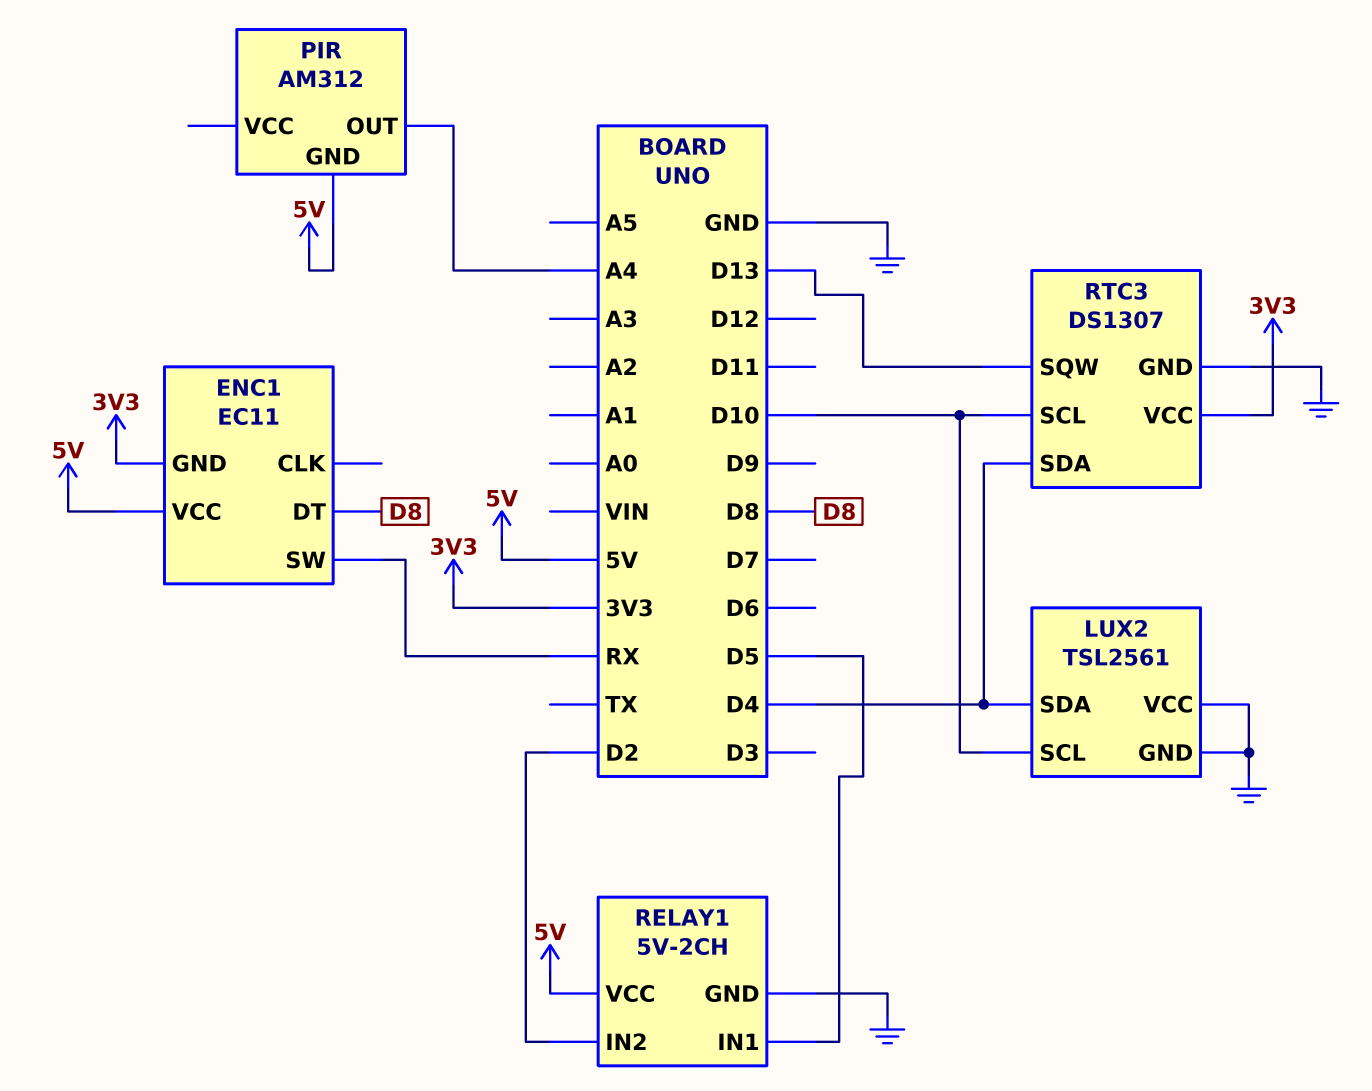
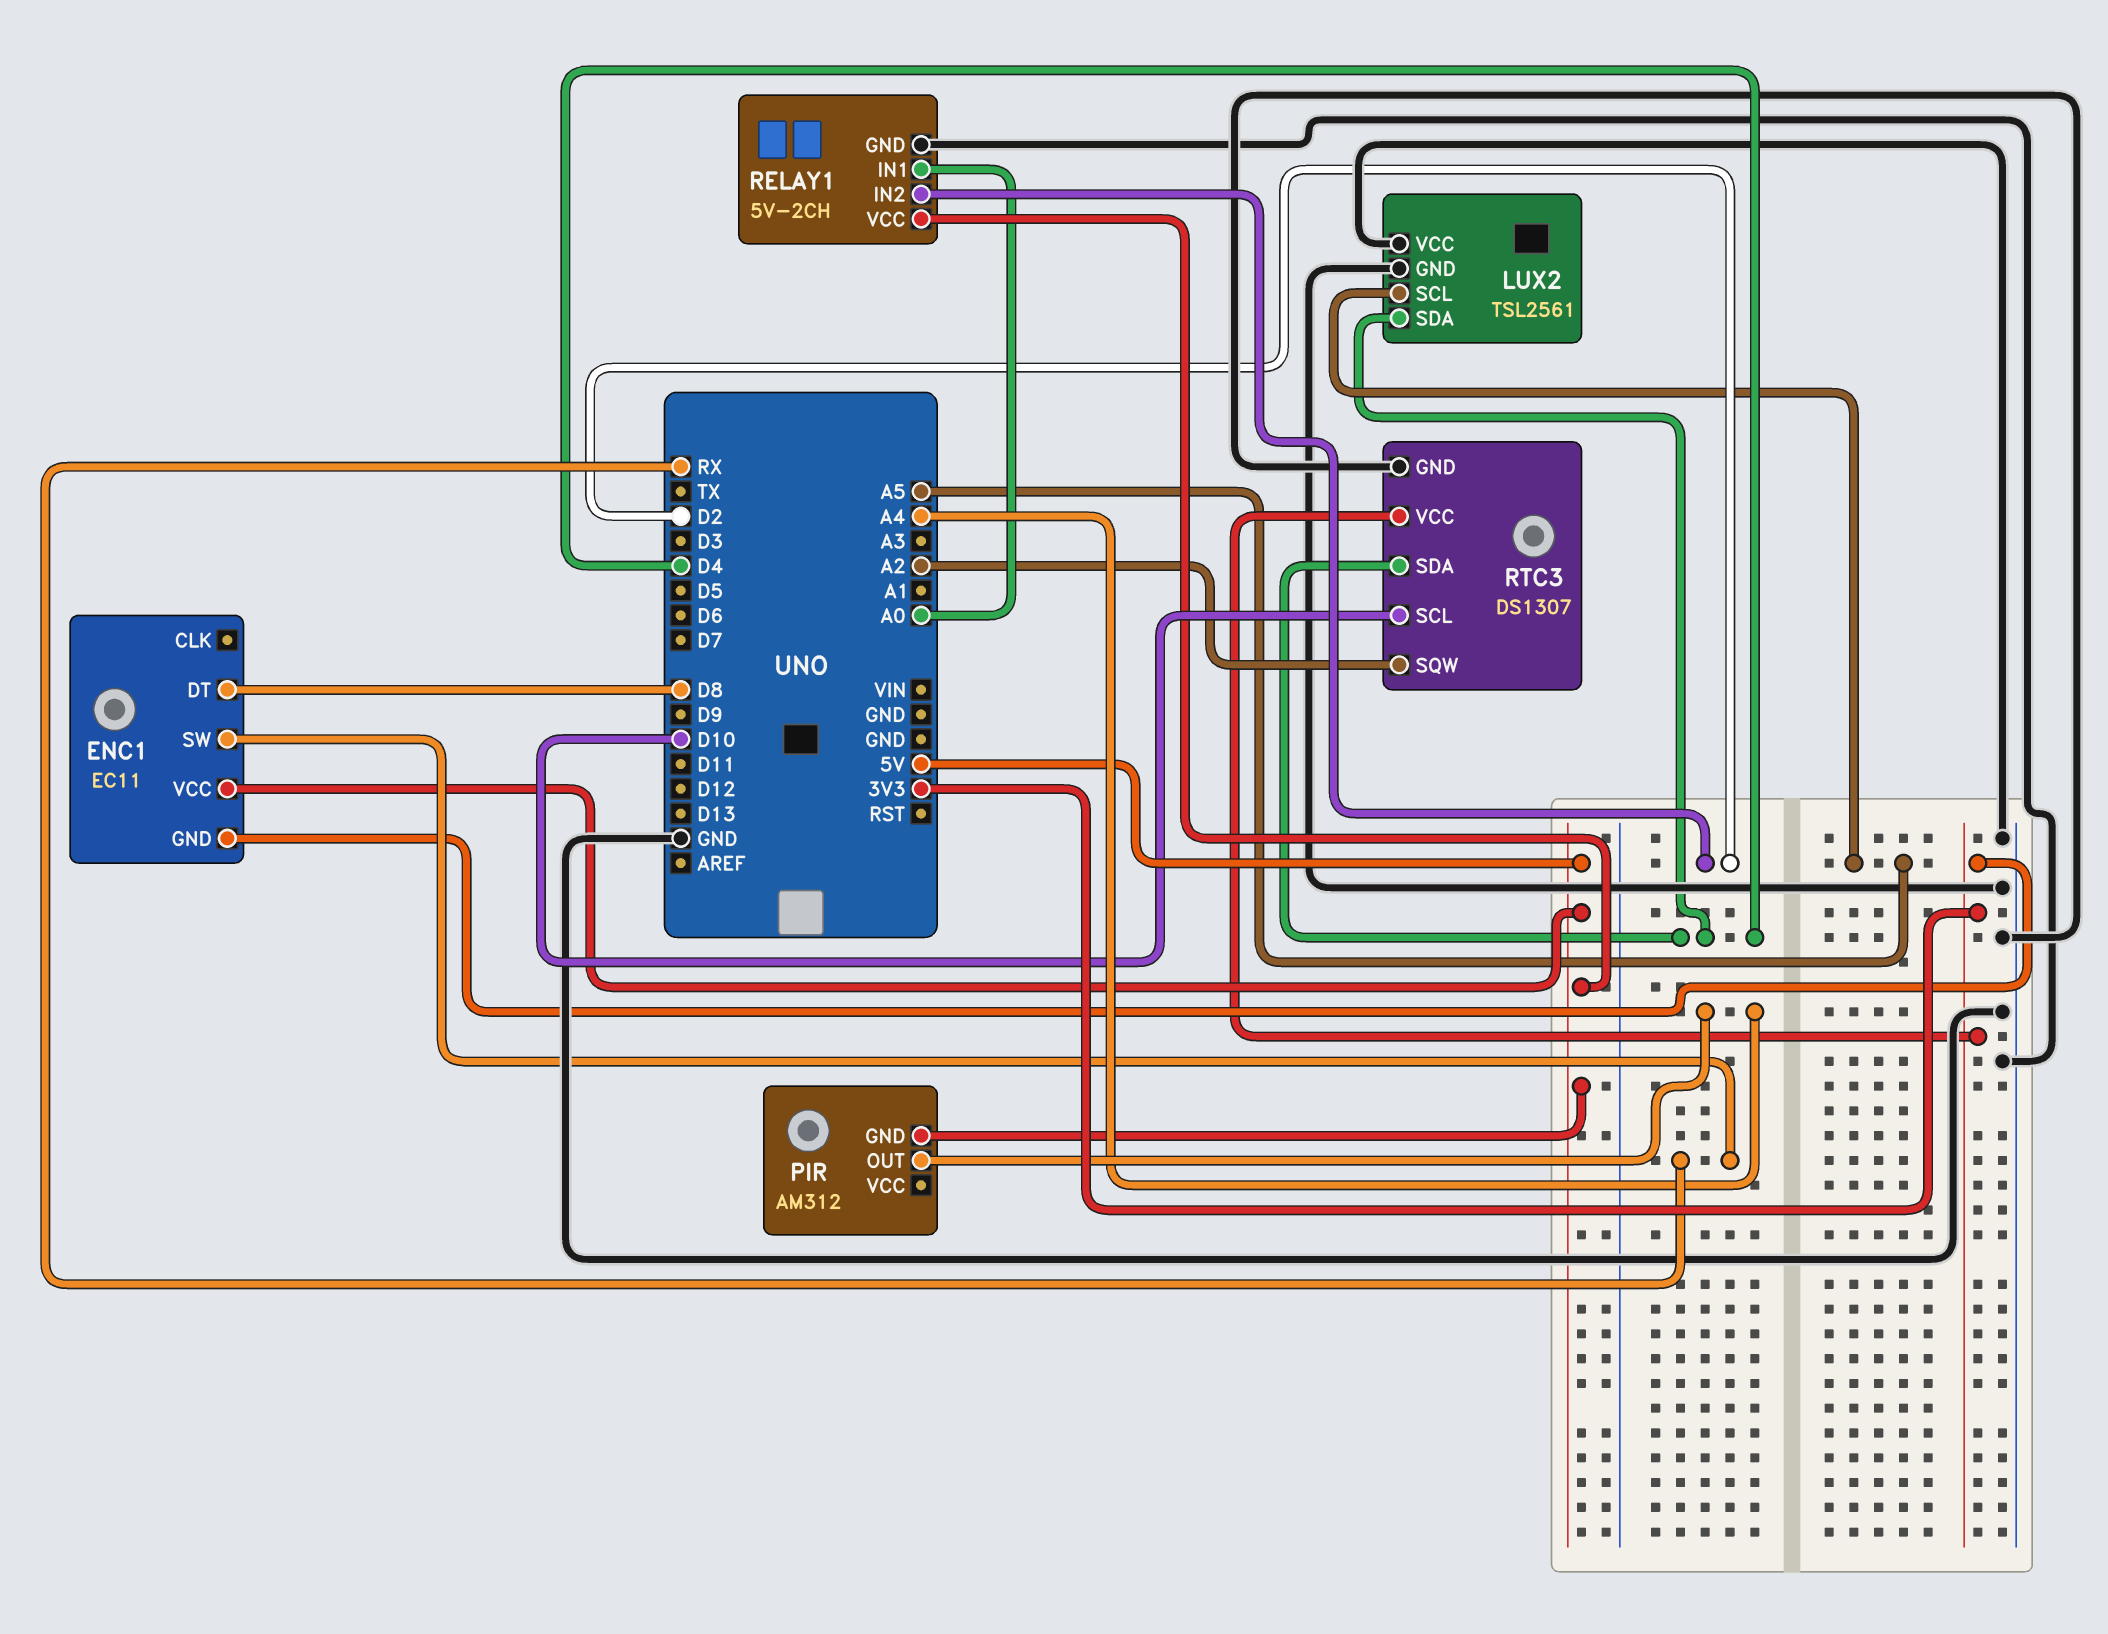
LUX2 pin SCL: D10 -> A5
RELAY1 pin IN1: D5 -> A0
RTC3 pin SQW: D13 -> A2

